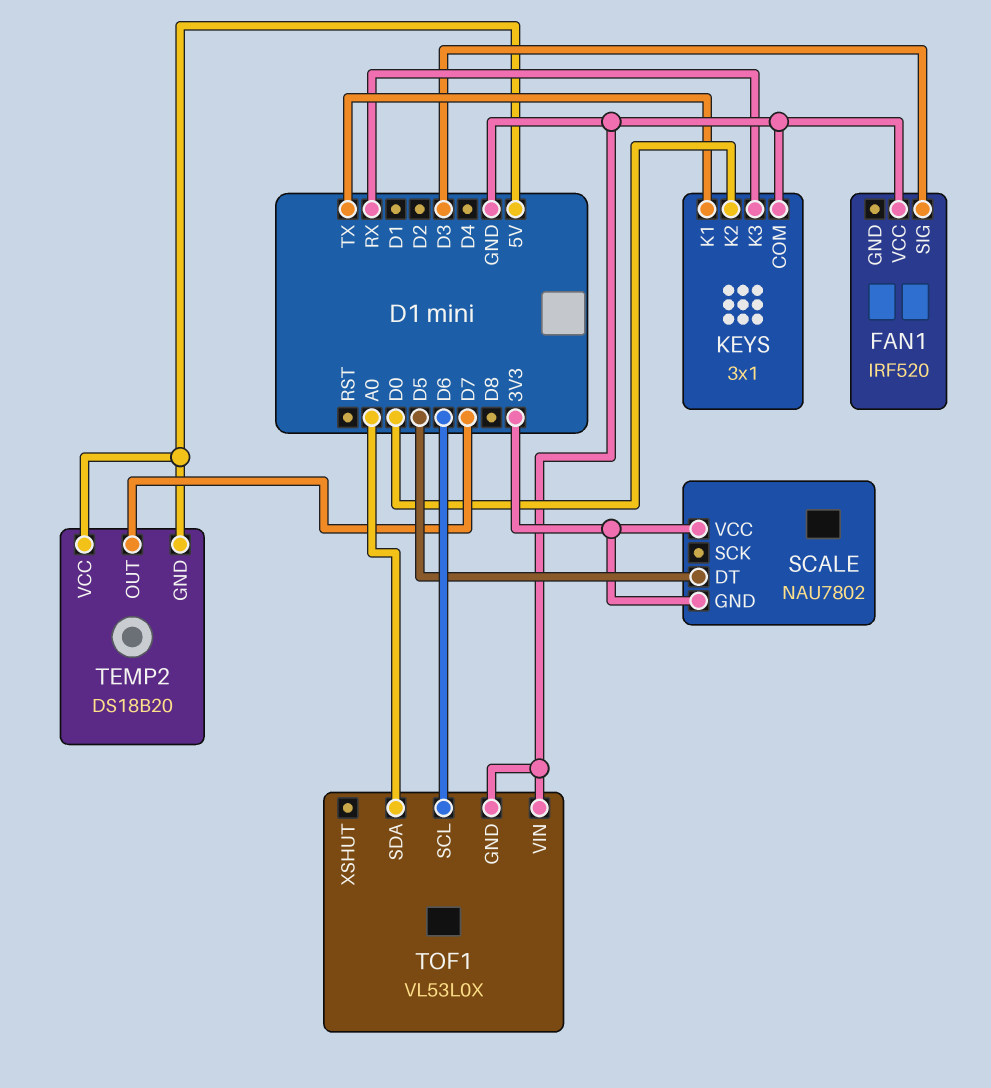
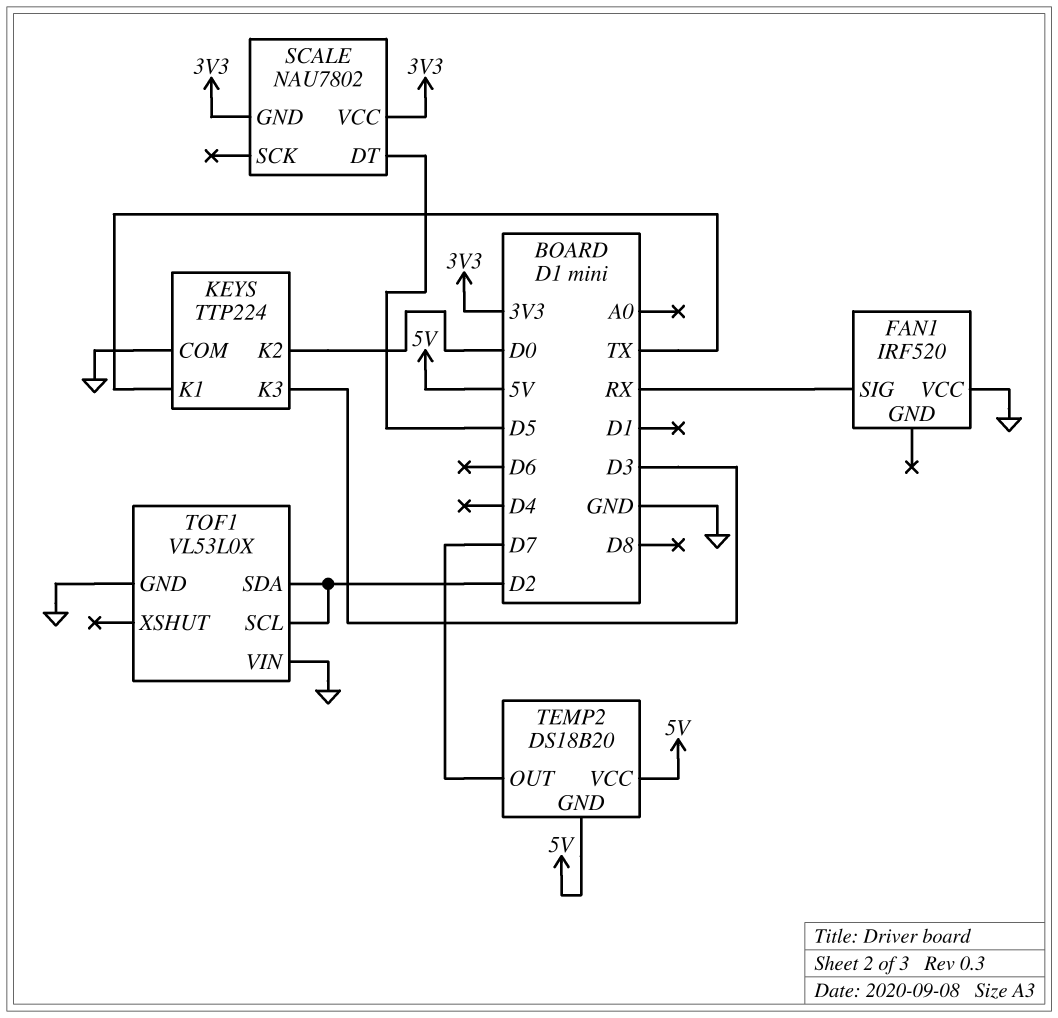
FAN1 pin SIG: D3 -> RX
KEYS: 3x1 -> TTP224
KEYS pin K3: RX -> D3
TOF1 pin SCL: D6 -> D2
TOF1 pin SDA: A0 -> D2

